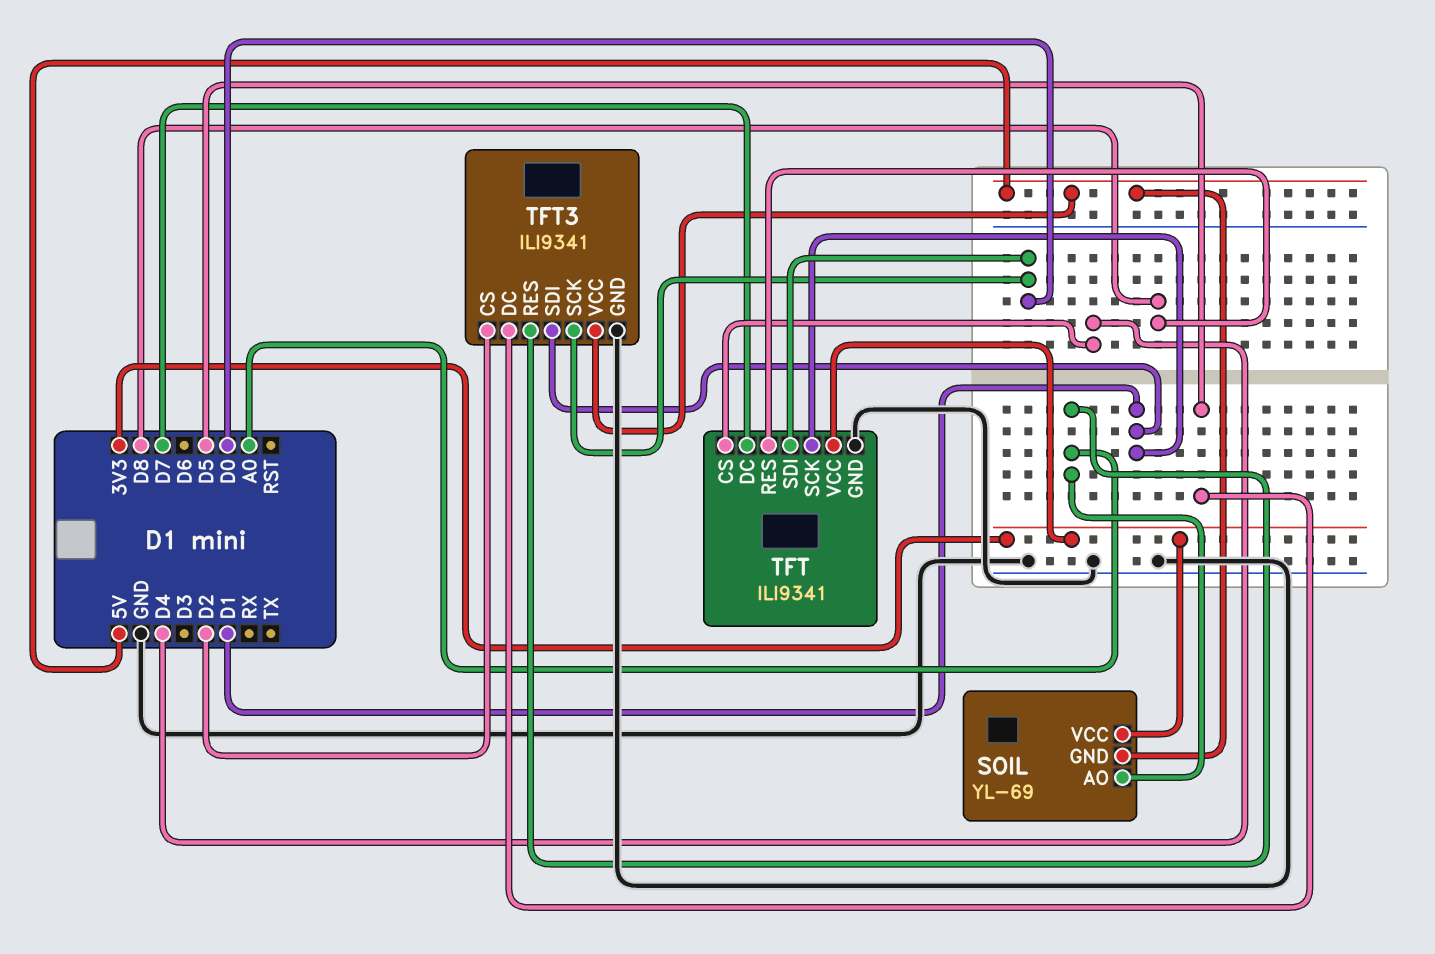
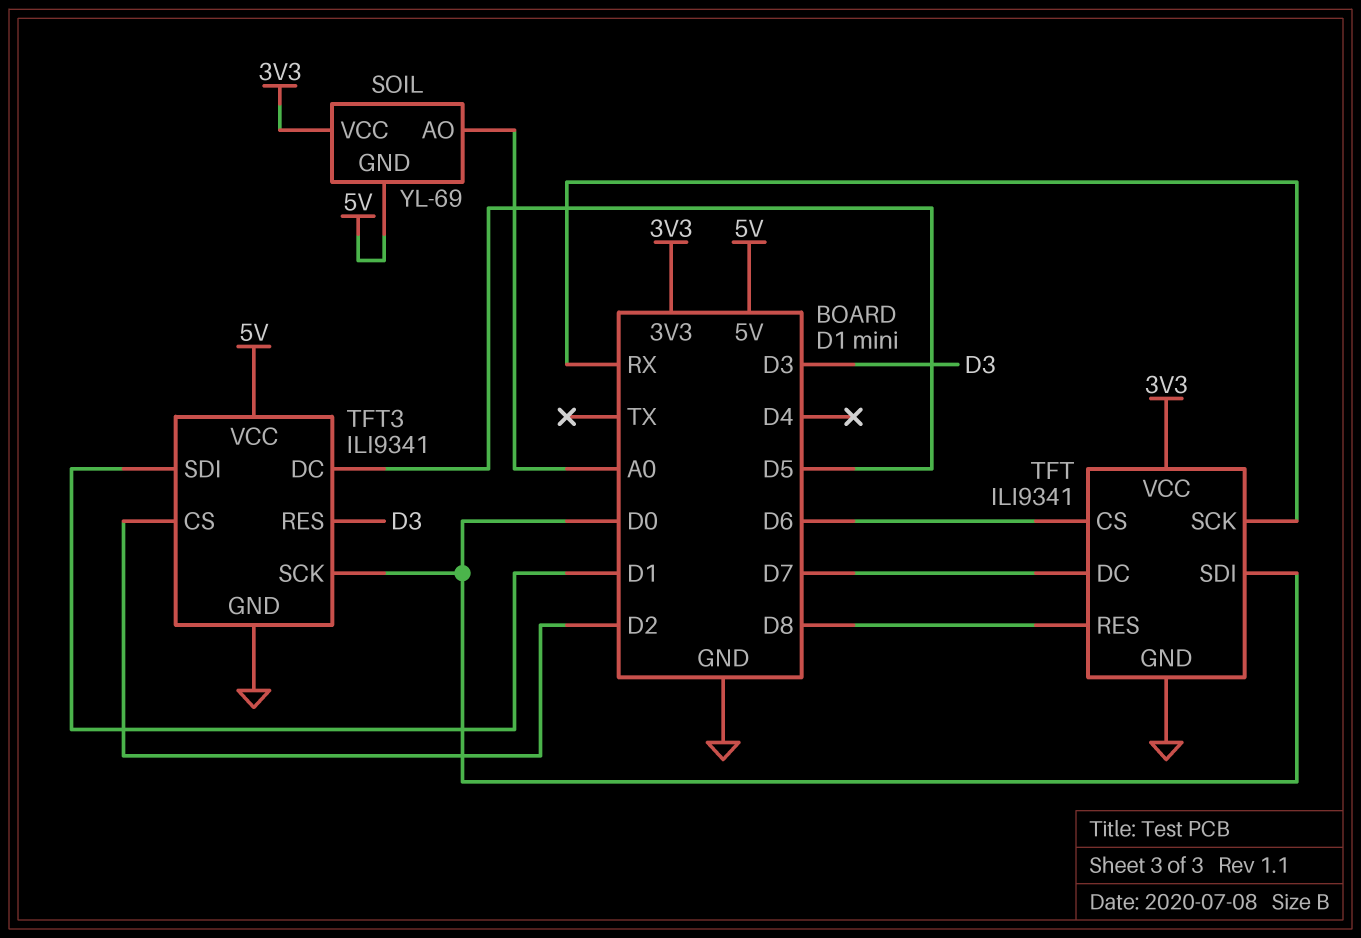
TFT pin CS: D4 -> D6
TFT pin SCK: D1 -> RX
TFT3 pin RES: A0 -> D3

